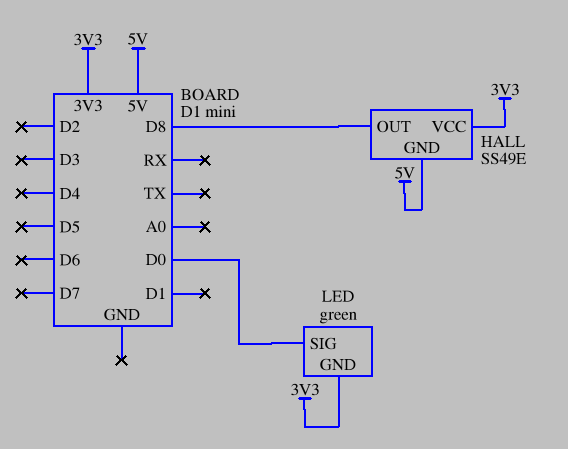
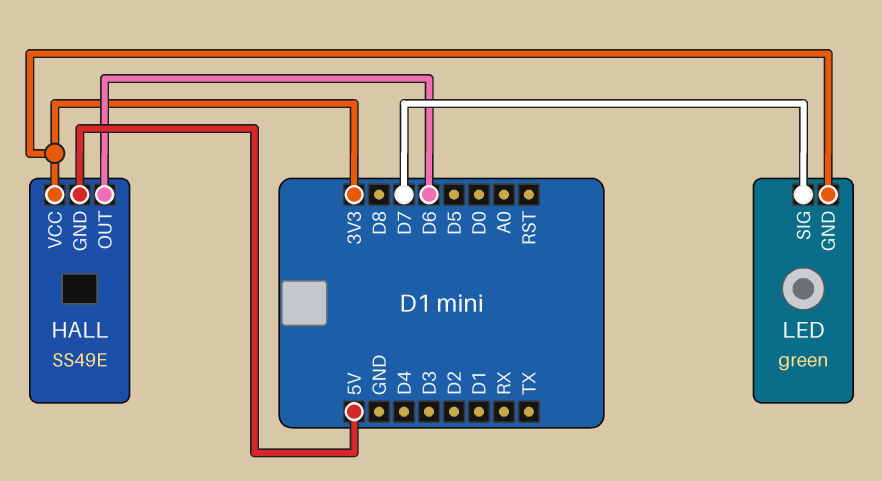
HALL pin OUT: D8 -> D6
LED pin SIG: D0 -> D7

